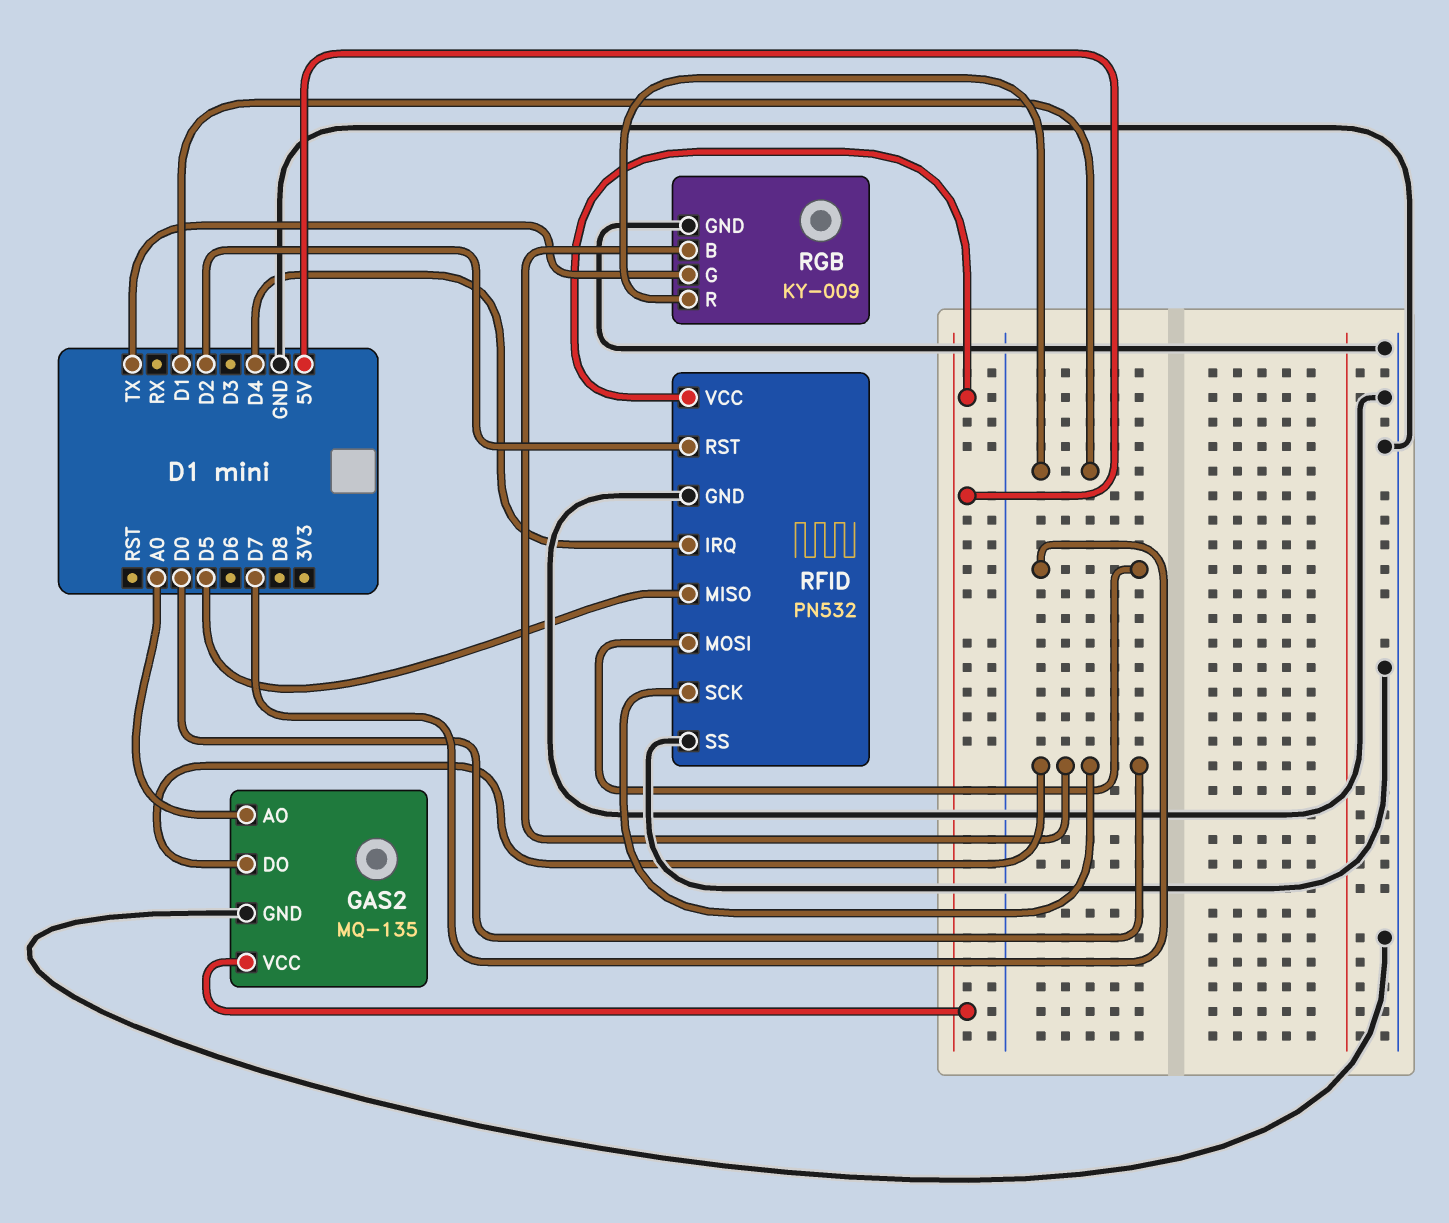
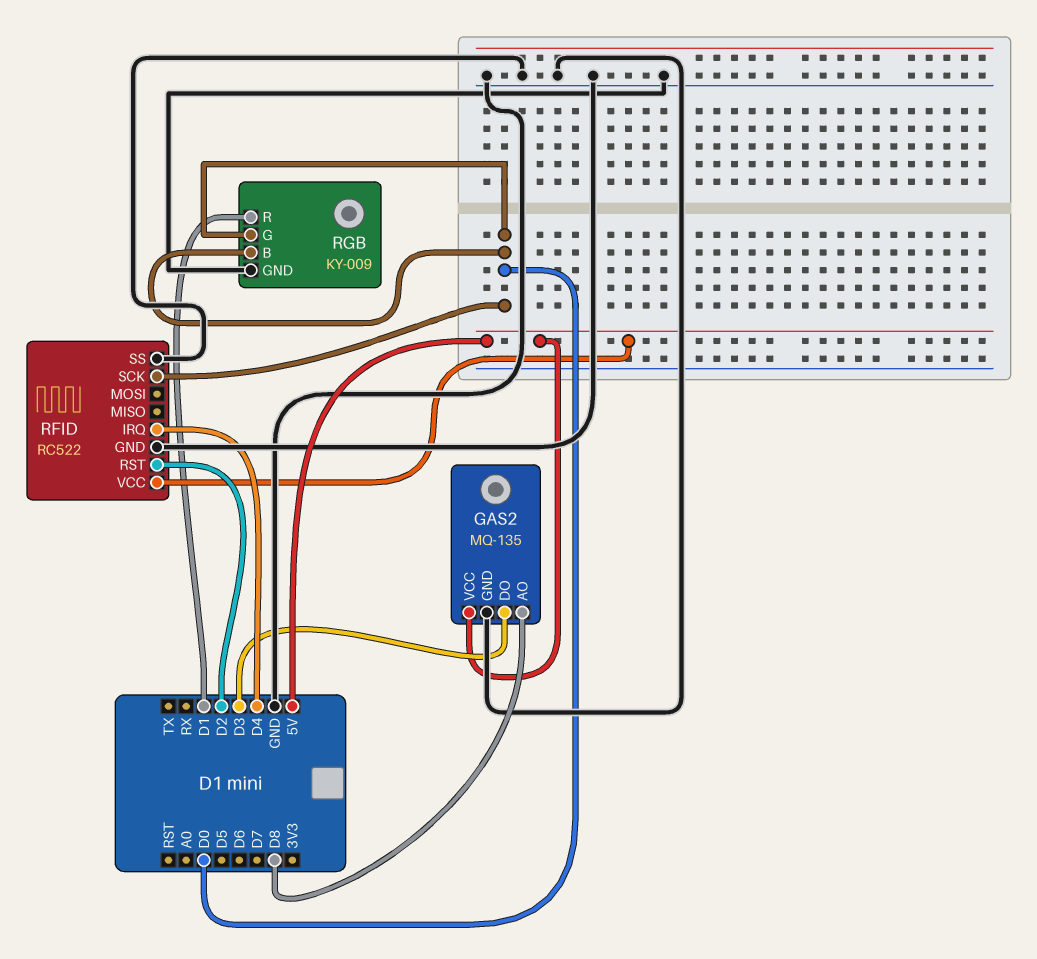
GAS2 pin AO: A0 -> D8
GAS2 pin DO: D0 -> D3
RFID: PN532 -> RC522
RFID pin MISO: D5 -> none
RFID pin MOSI: D7 -> none
RGB pin G: TX -> D0

